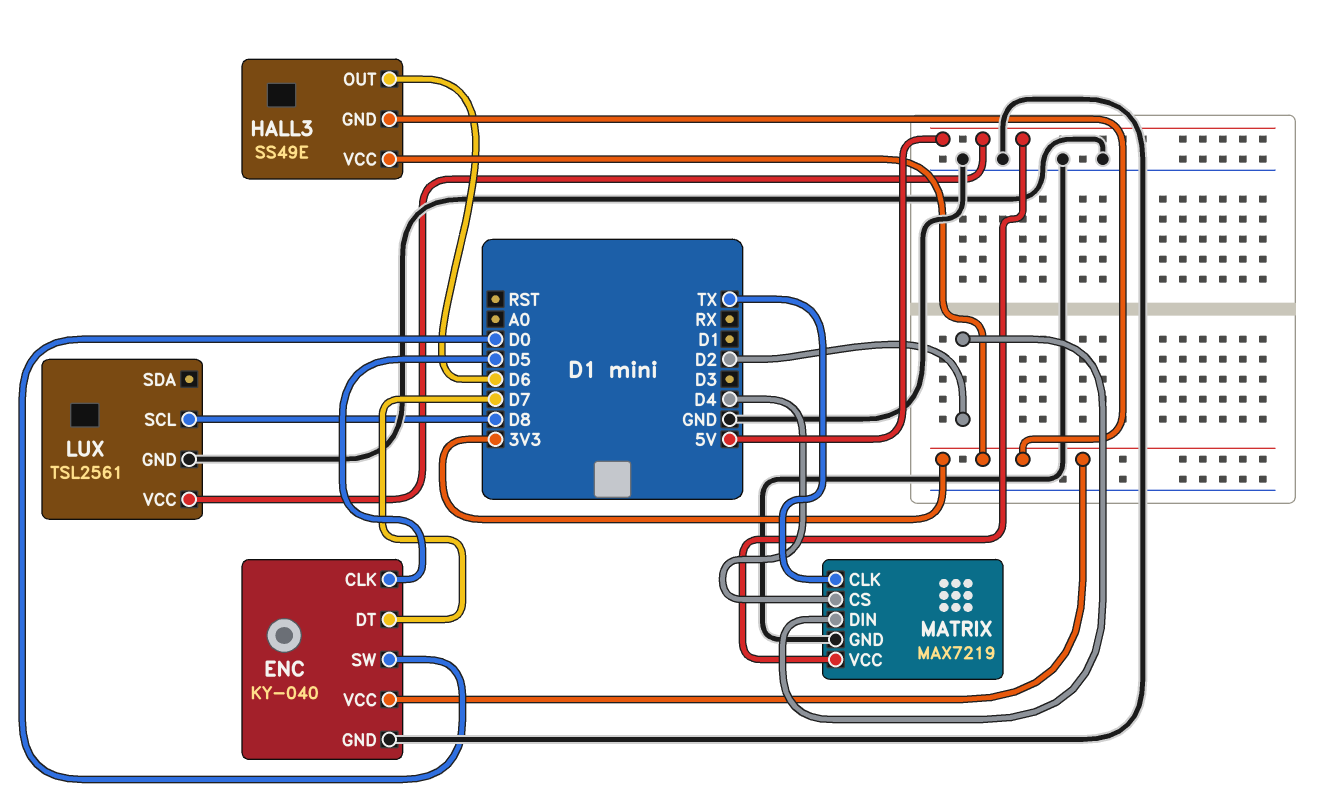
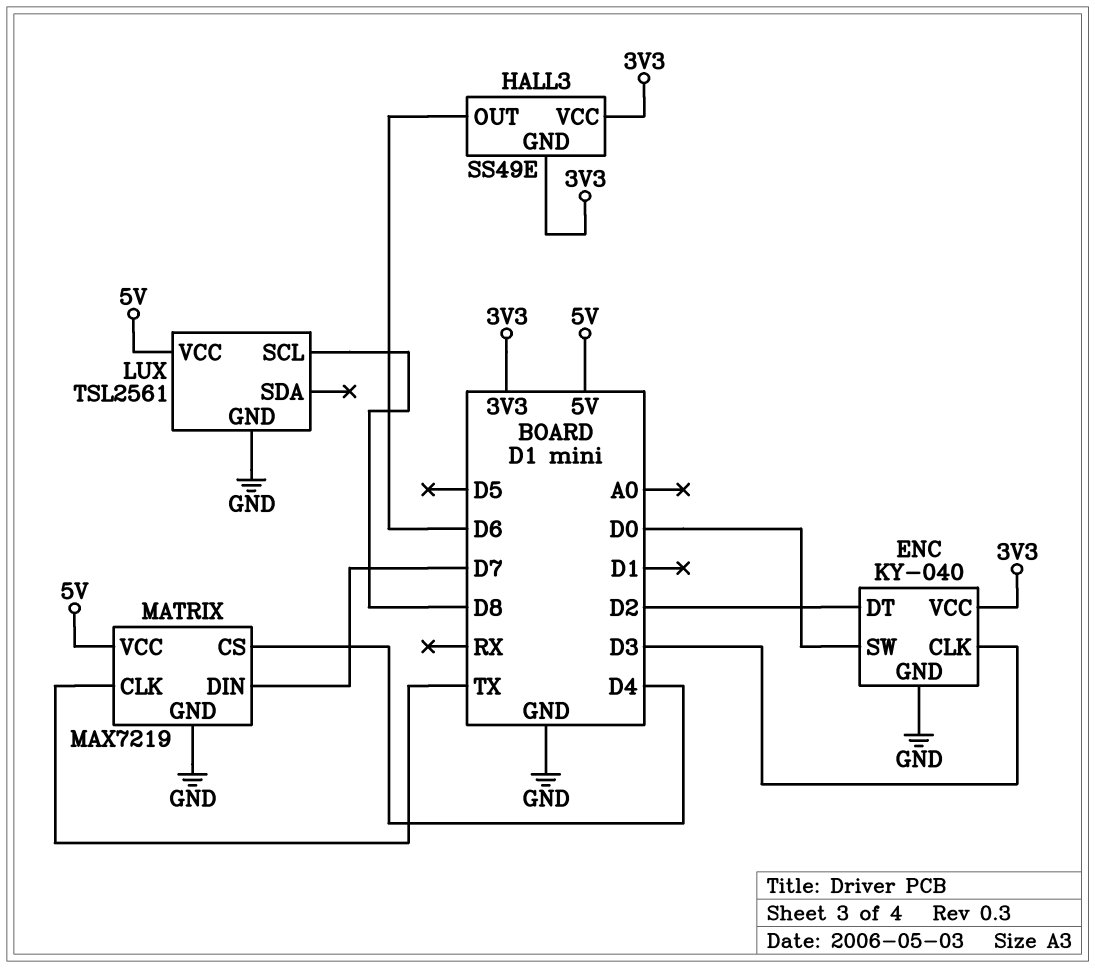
ENC pin CLK: D5 -> D3
ENC pin DT: D7 -> D2
MATRIX pin DIN: D2 -> D7

